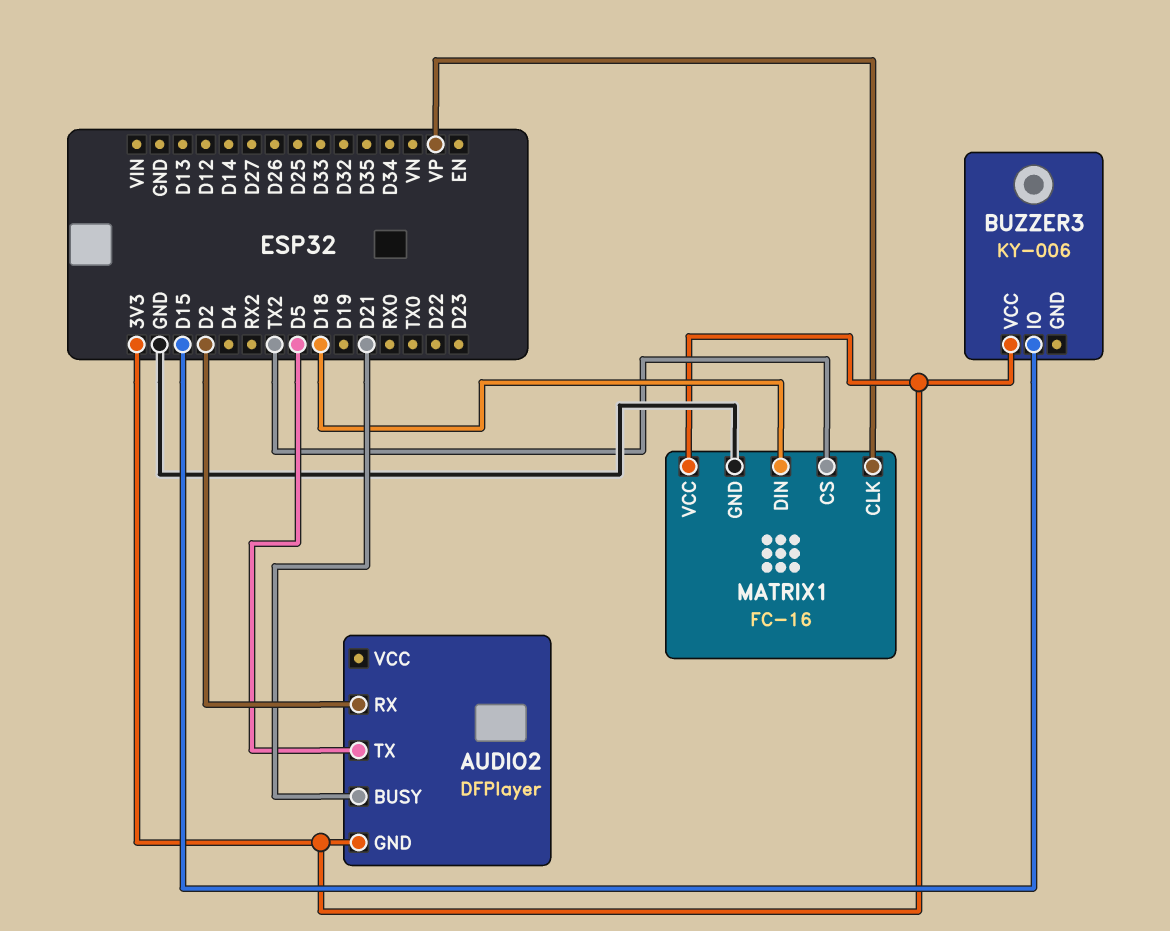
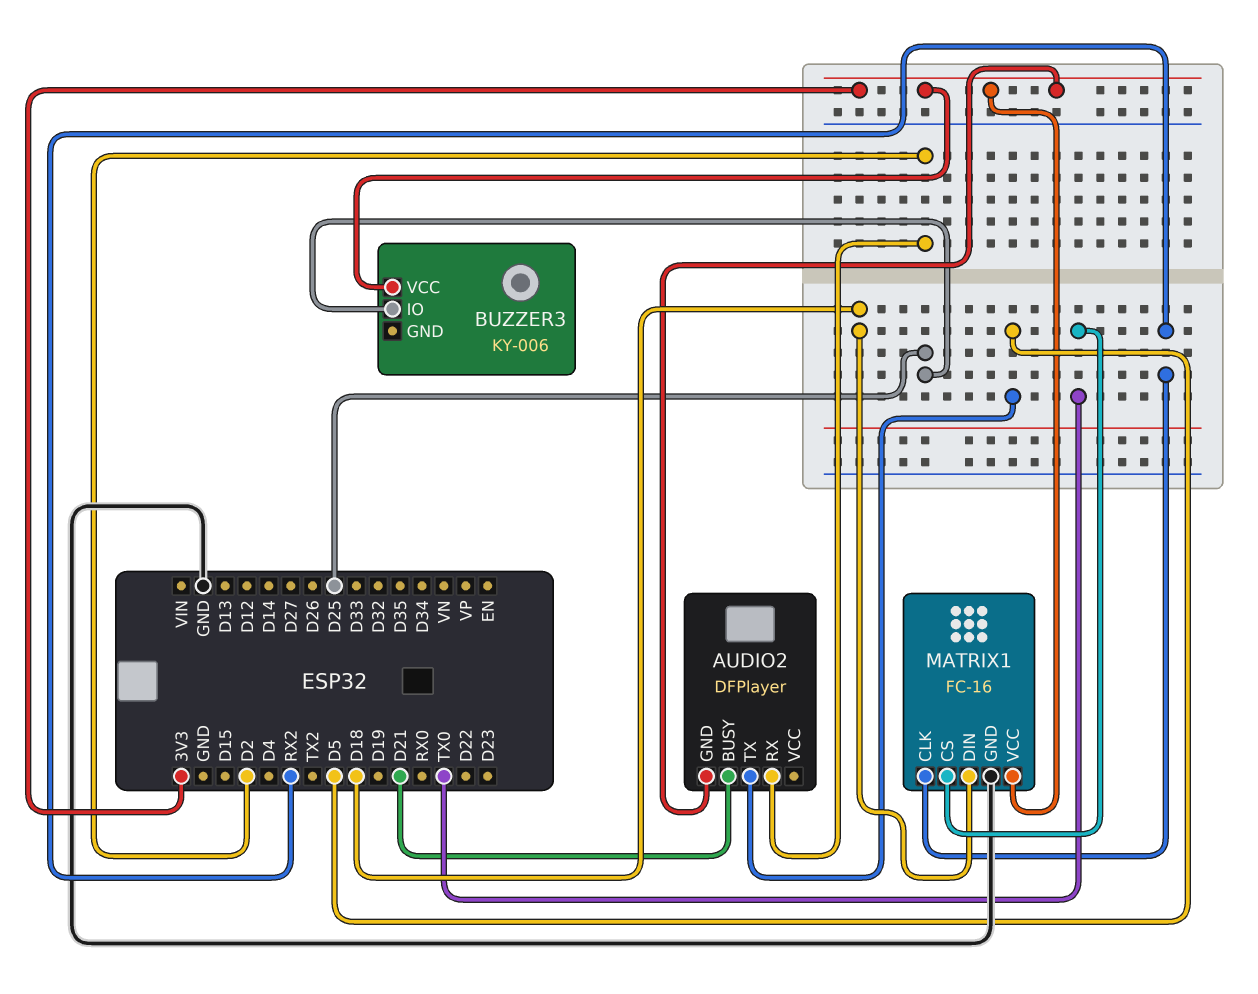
BUZZER3 pin IO: D15 -> D25
MATRIX1 pin CLK: VP -> RX2
MATRIX1 pin CS: TX2 -> TX0

